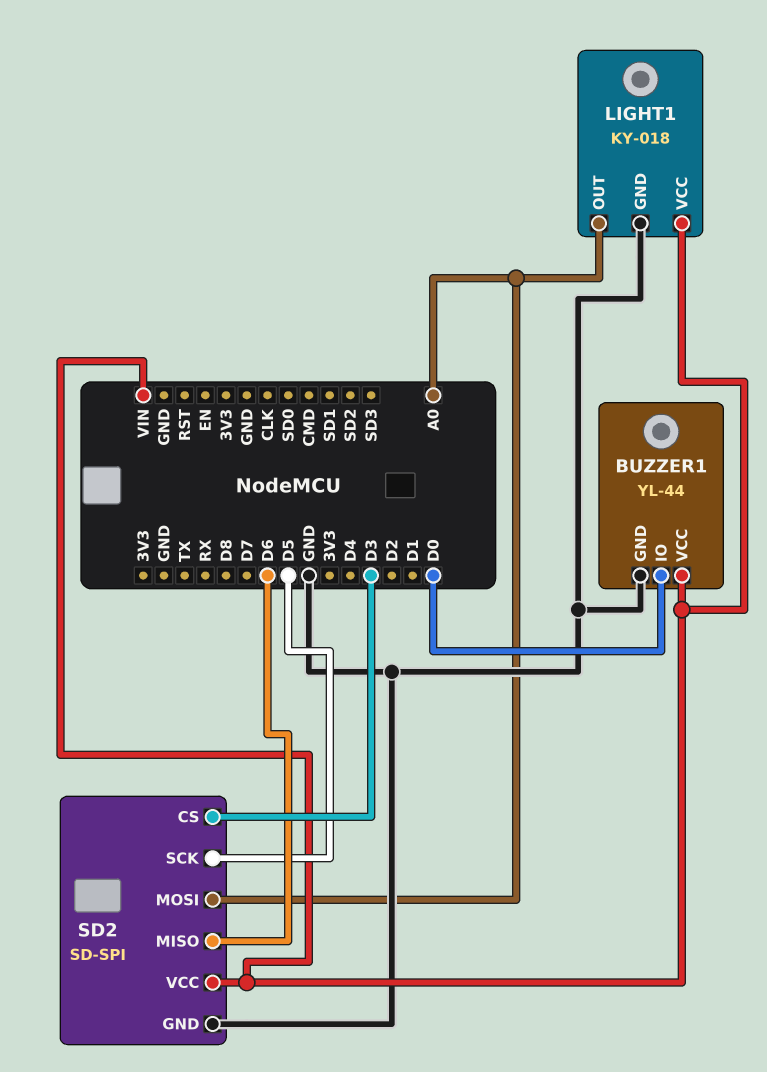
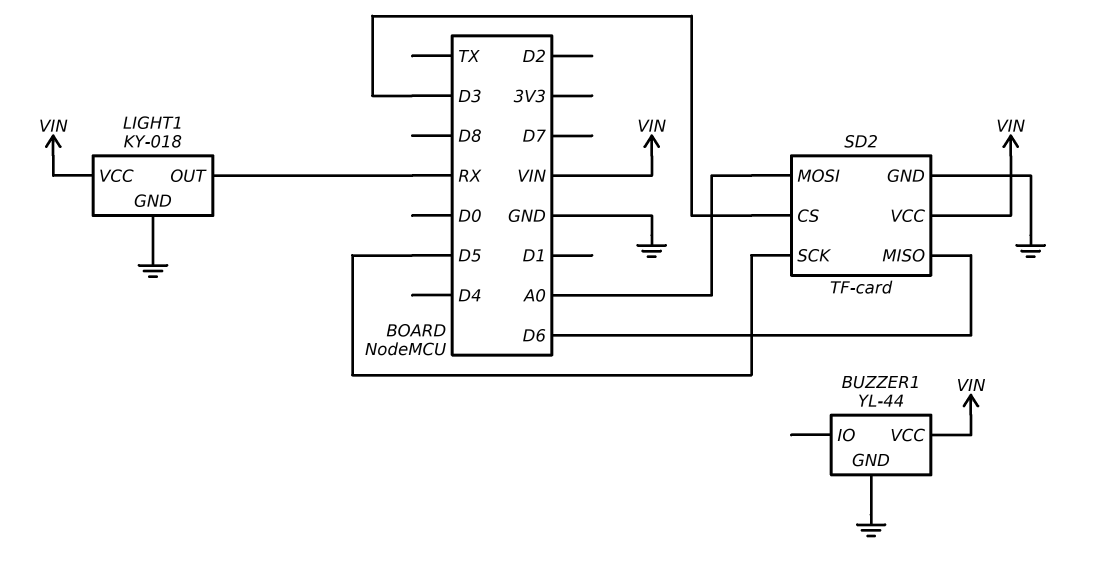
BUZZER1 pin IO: D0 -> none
LIGHT1 pin OUT: A0 -> RX
SD2: SD-SPI -> TF-card

